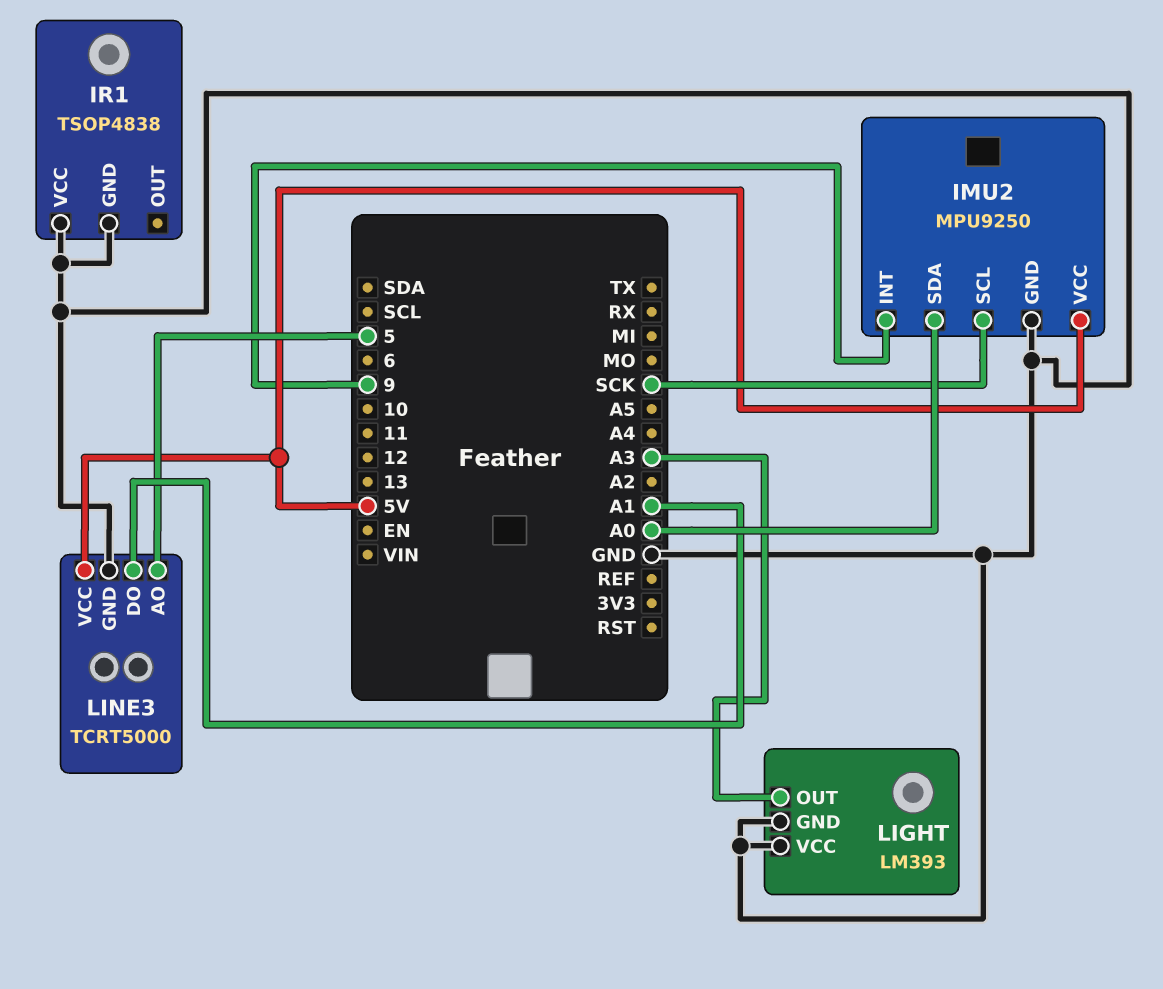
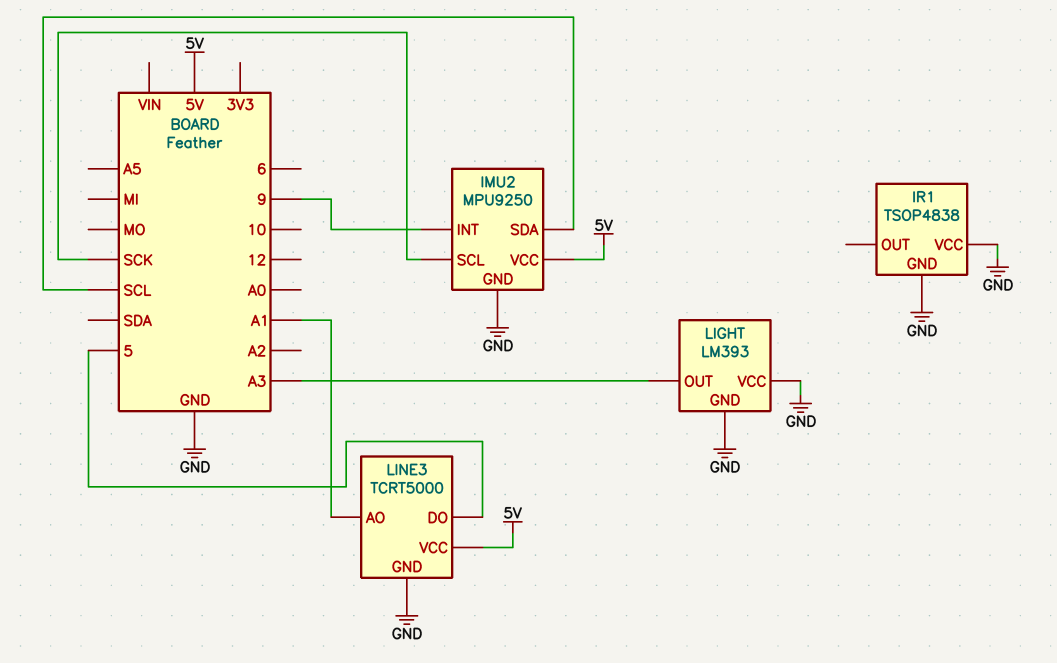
IMU2 pin SDA: A0 -> SCL
LINE3 pin AO: 5 -> A1
LINE3 pin DO: A1 -> 5

